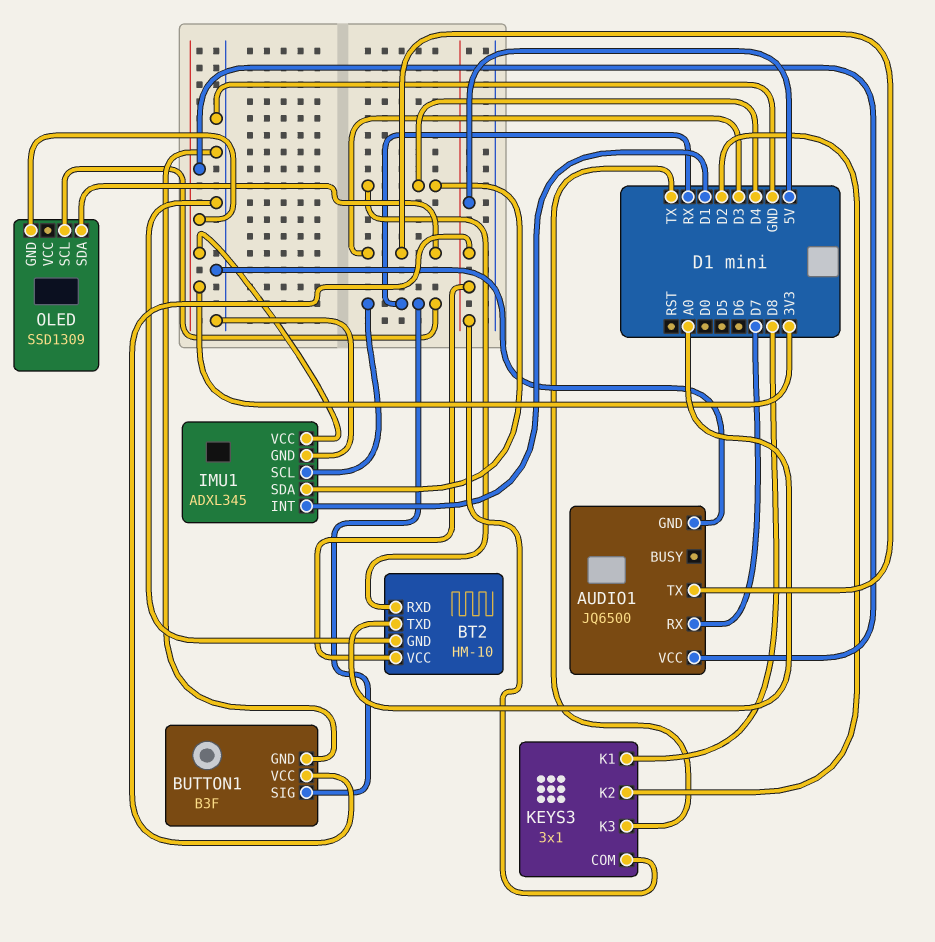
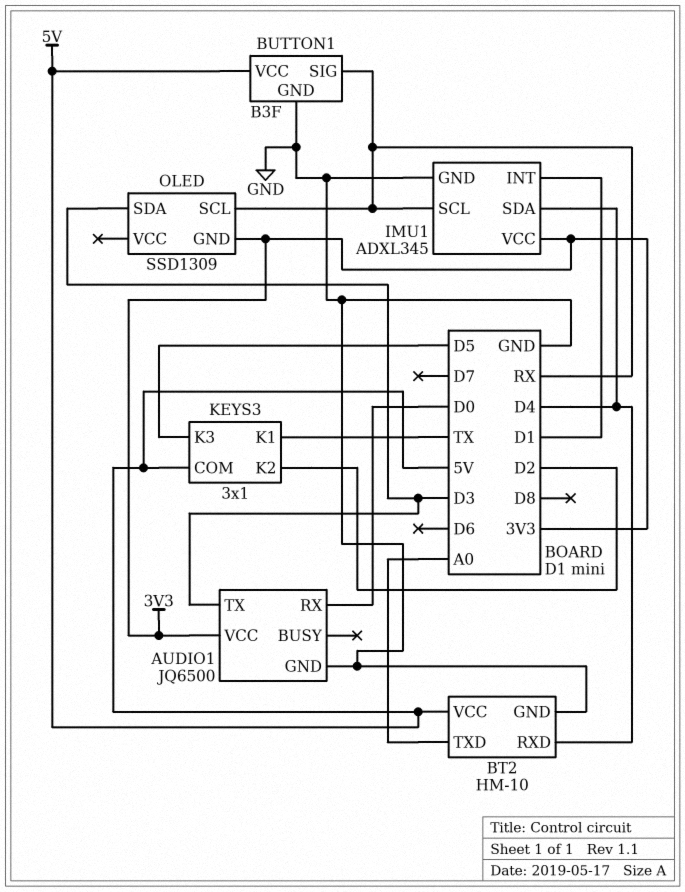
AUDIO1 pin RX: D7 -> D0
KEYS3 pin K1: D8 -> TX
KEYS3 pin K3: TX -> D5

